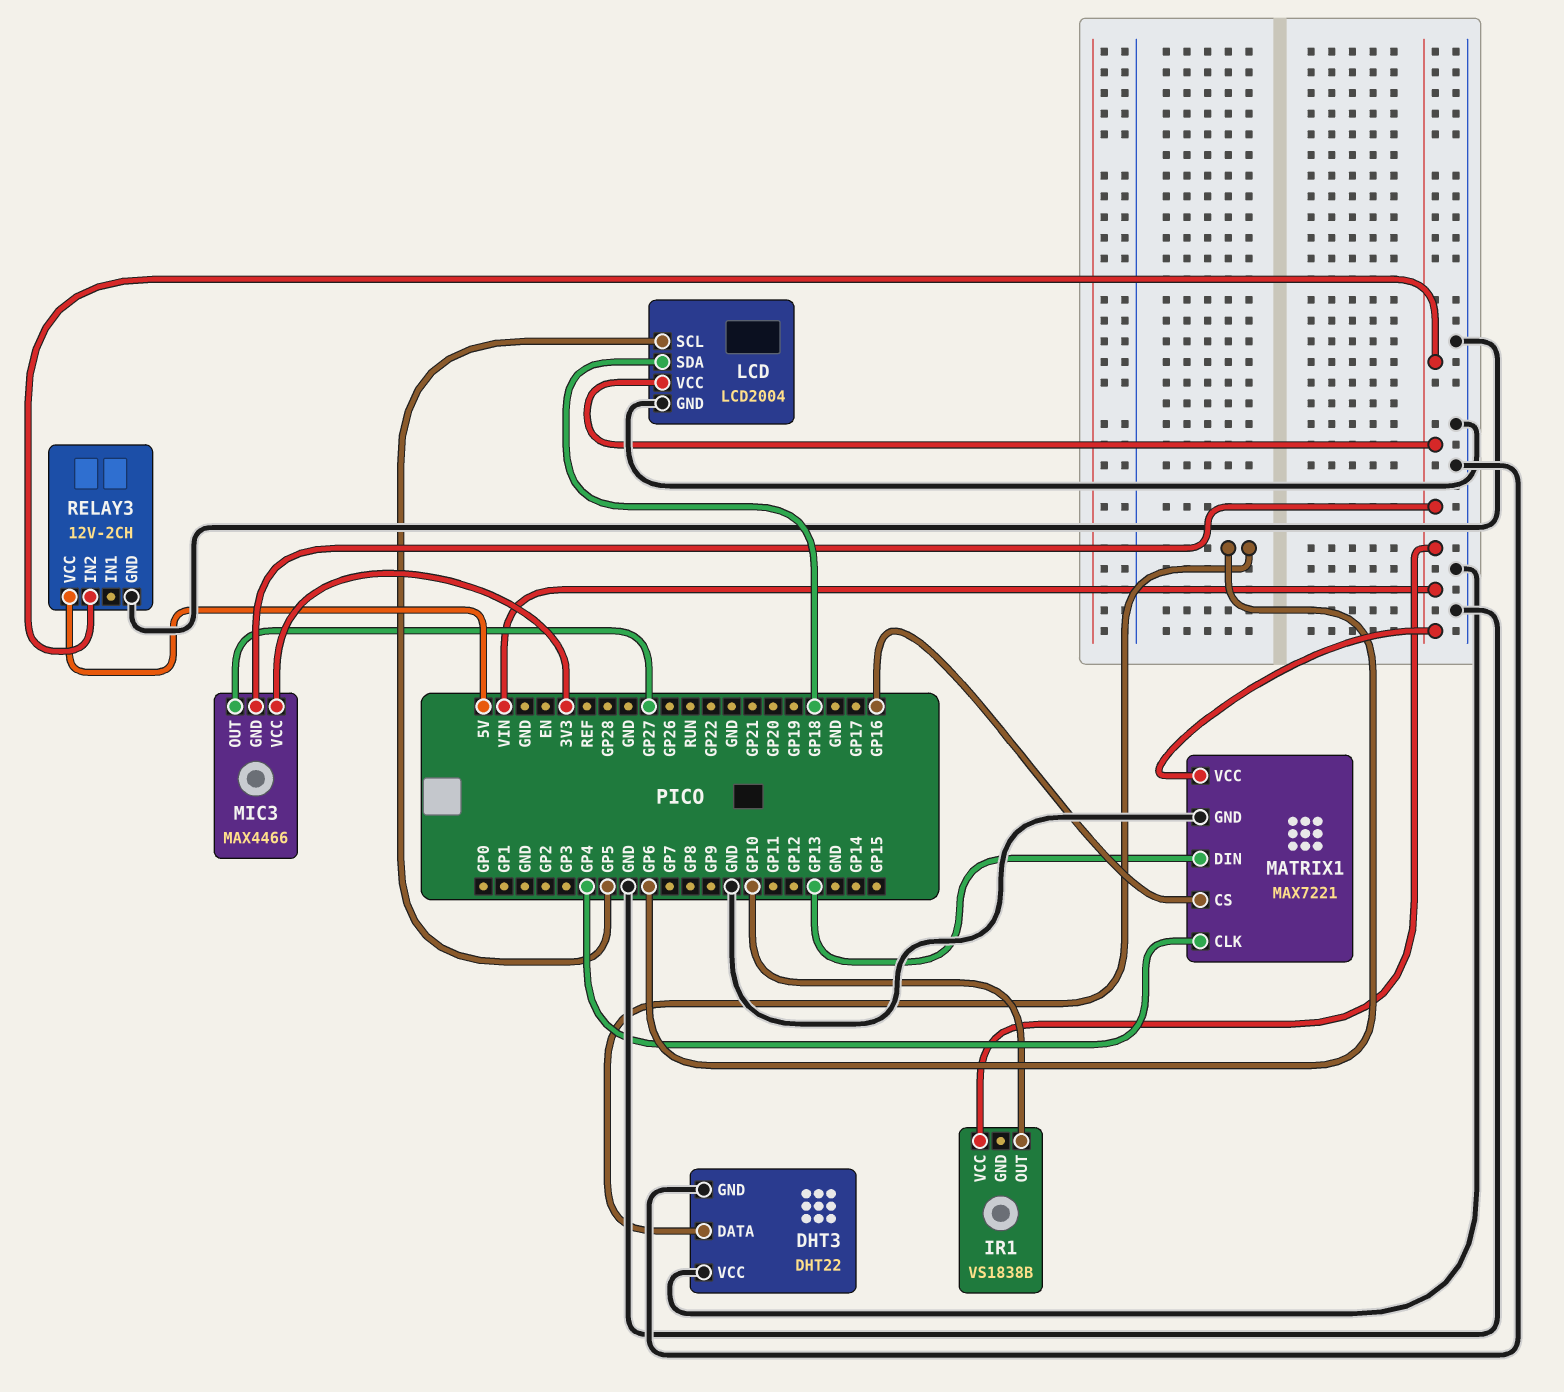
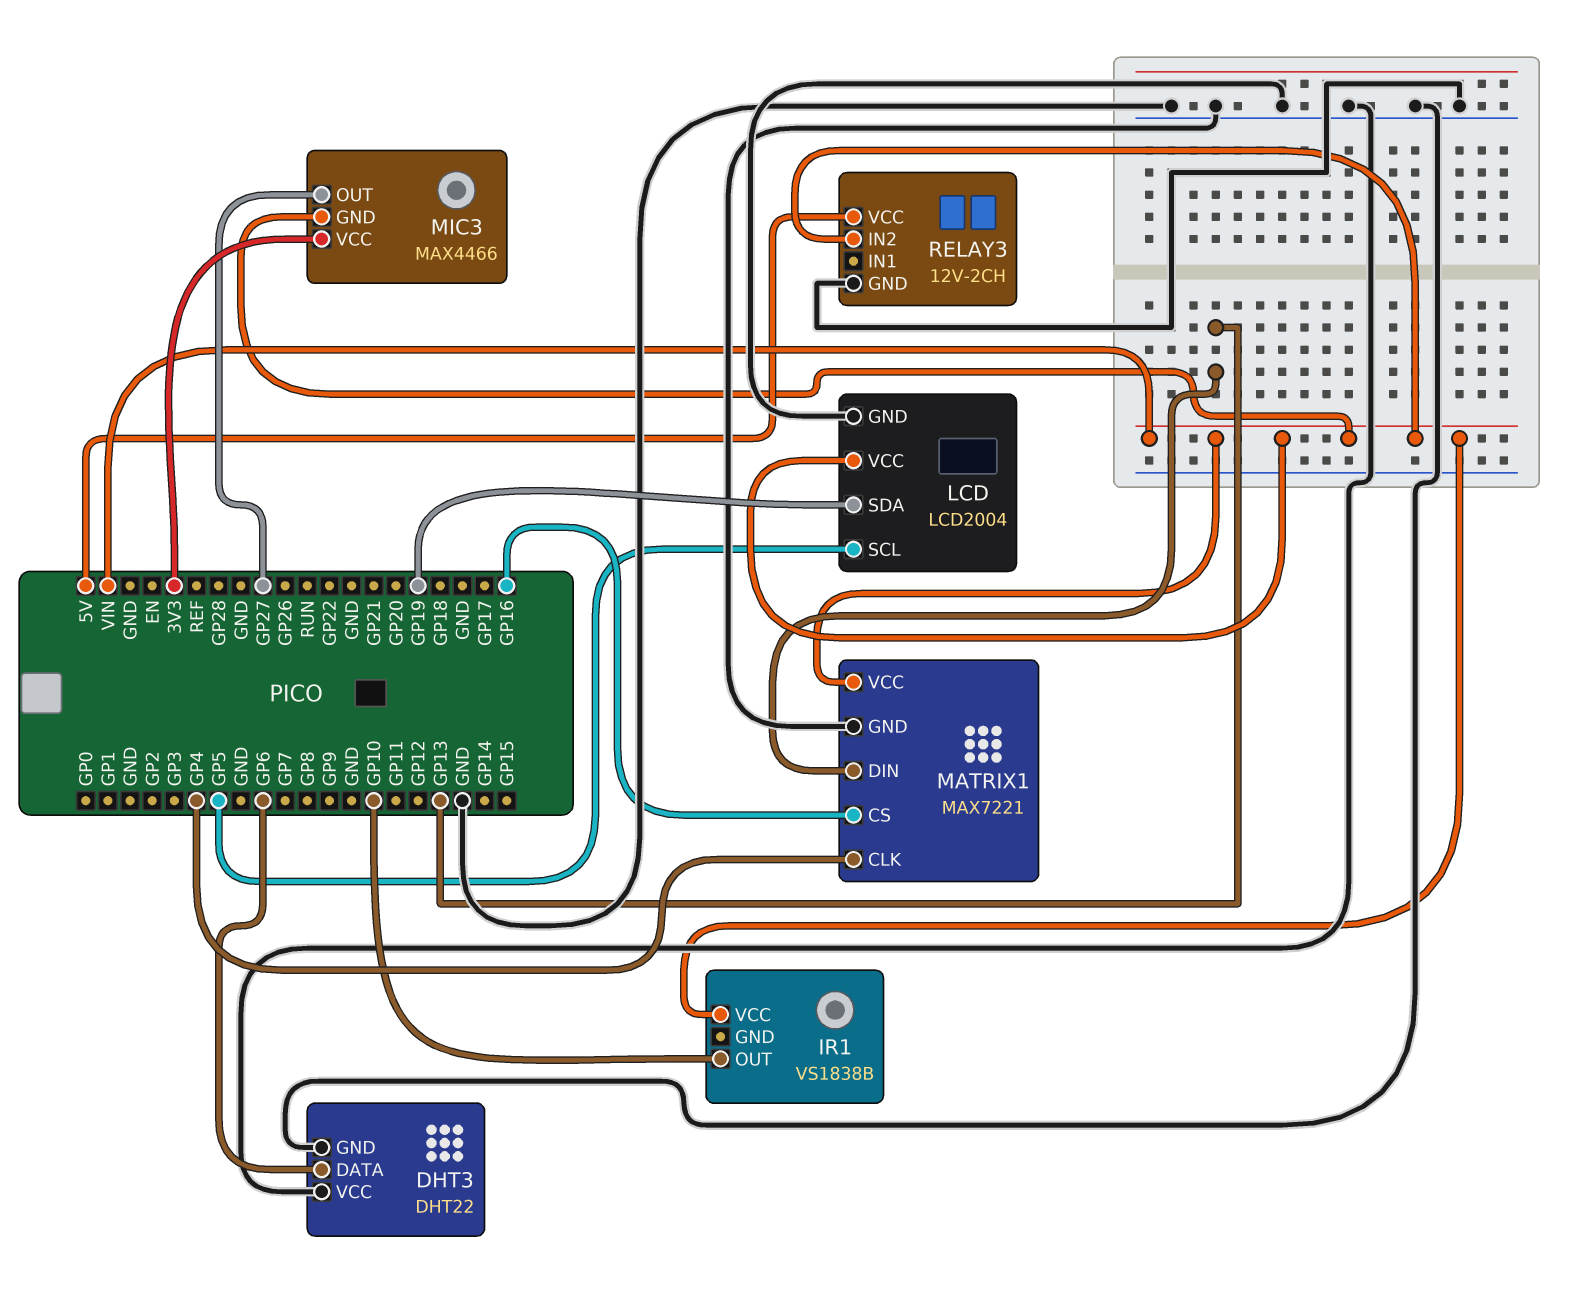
LCD pin SDA: GP18 -> GP19

